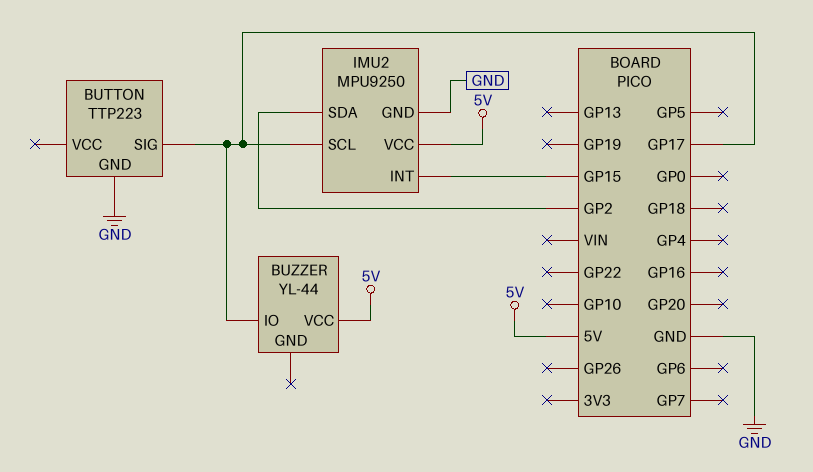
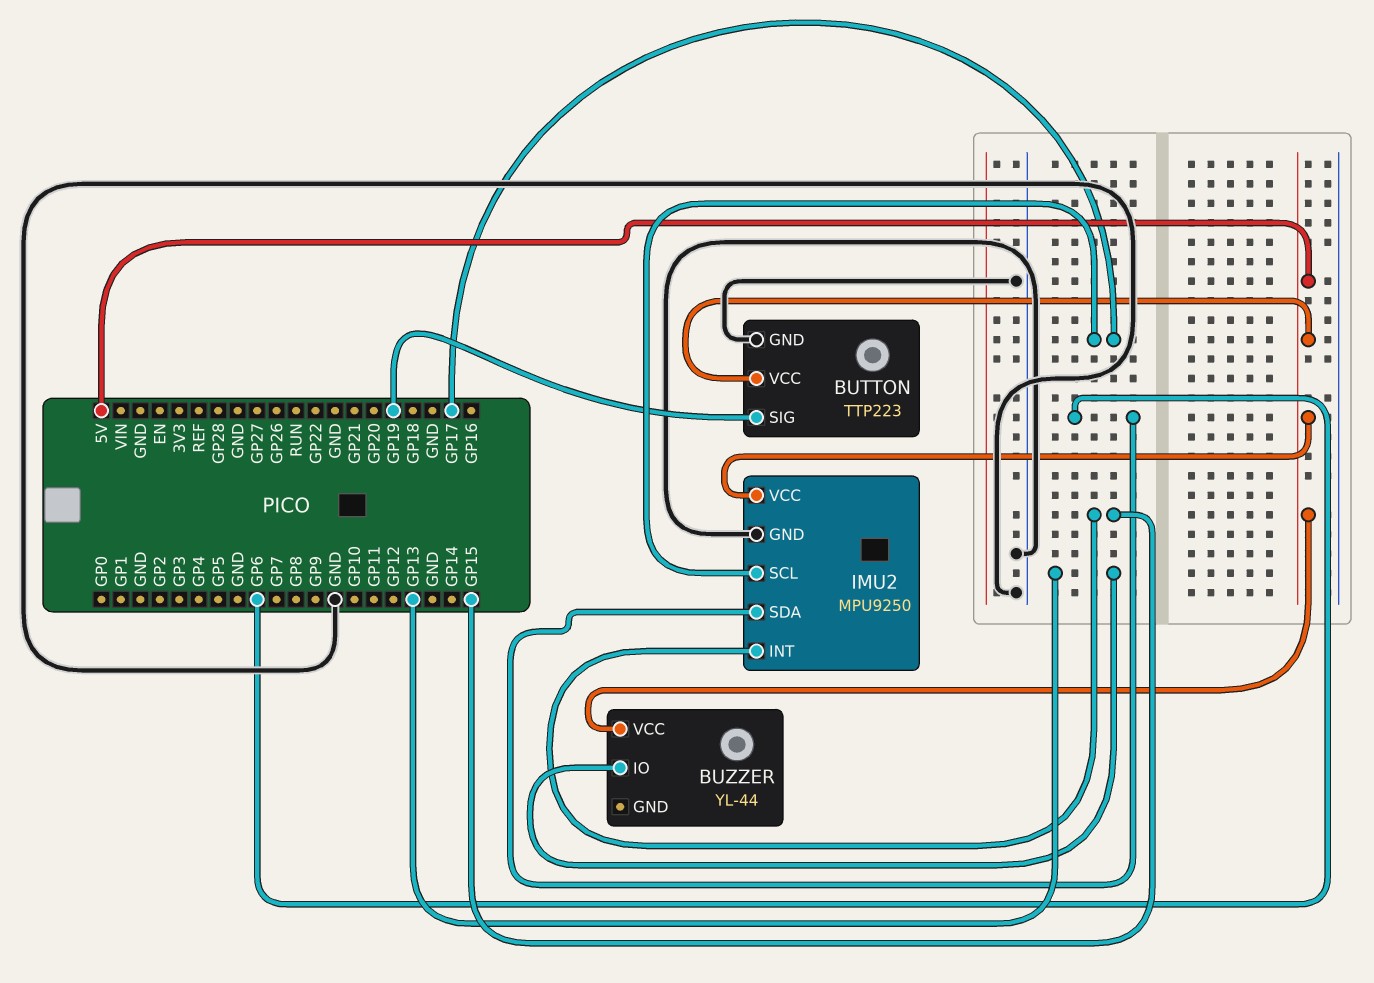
BUTTON pin SIG: GP17 -> GP19
BUTTON pin VCC: none -> 5V
BUZZER pin IO: GP17 -> GP13
IMU2 pin SDA: GP2 -> GP6

